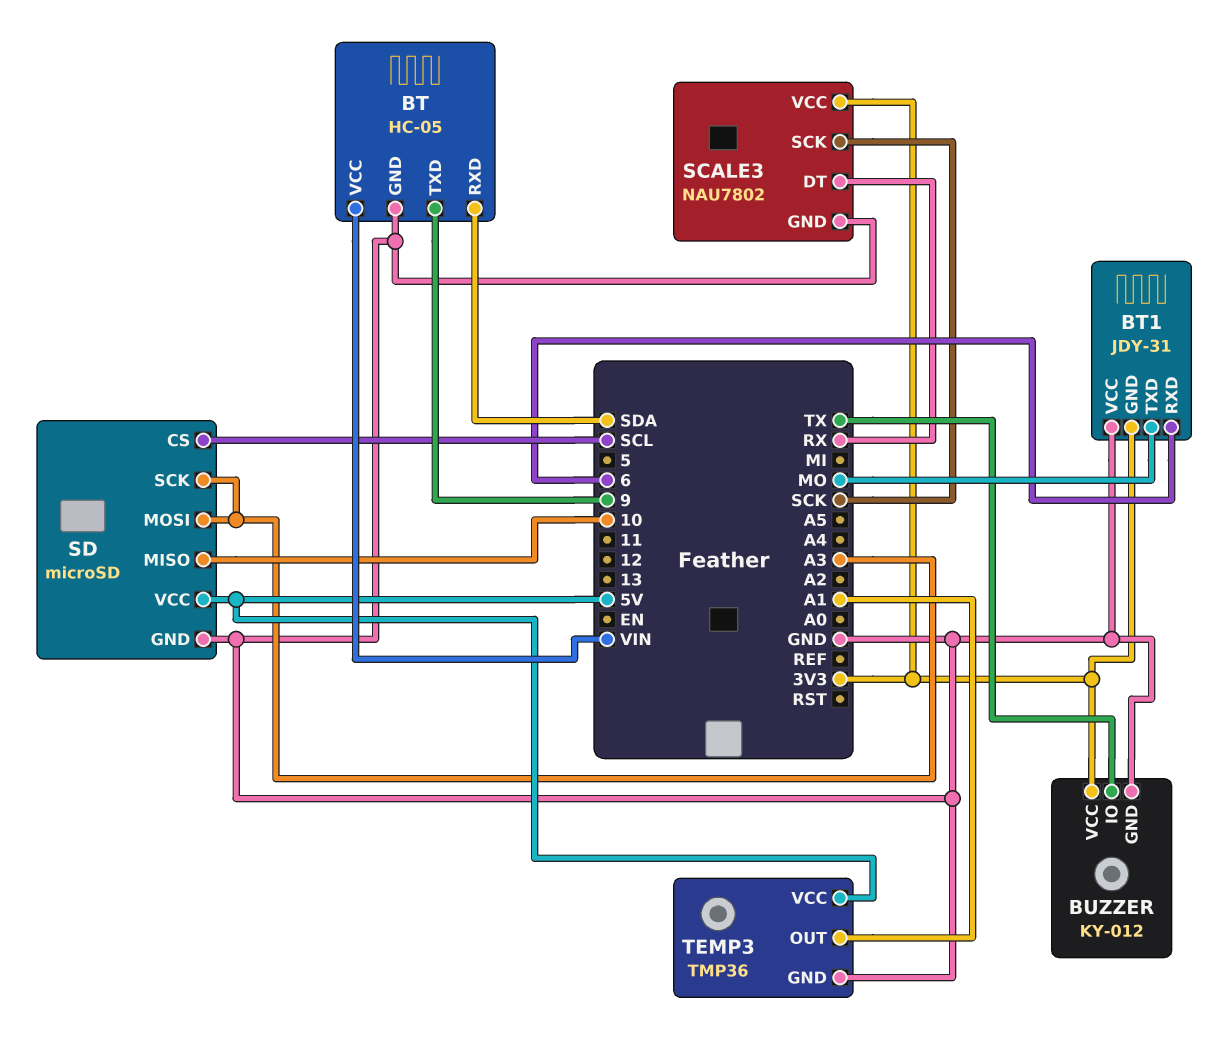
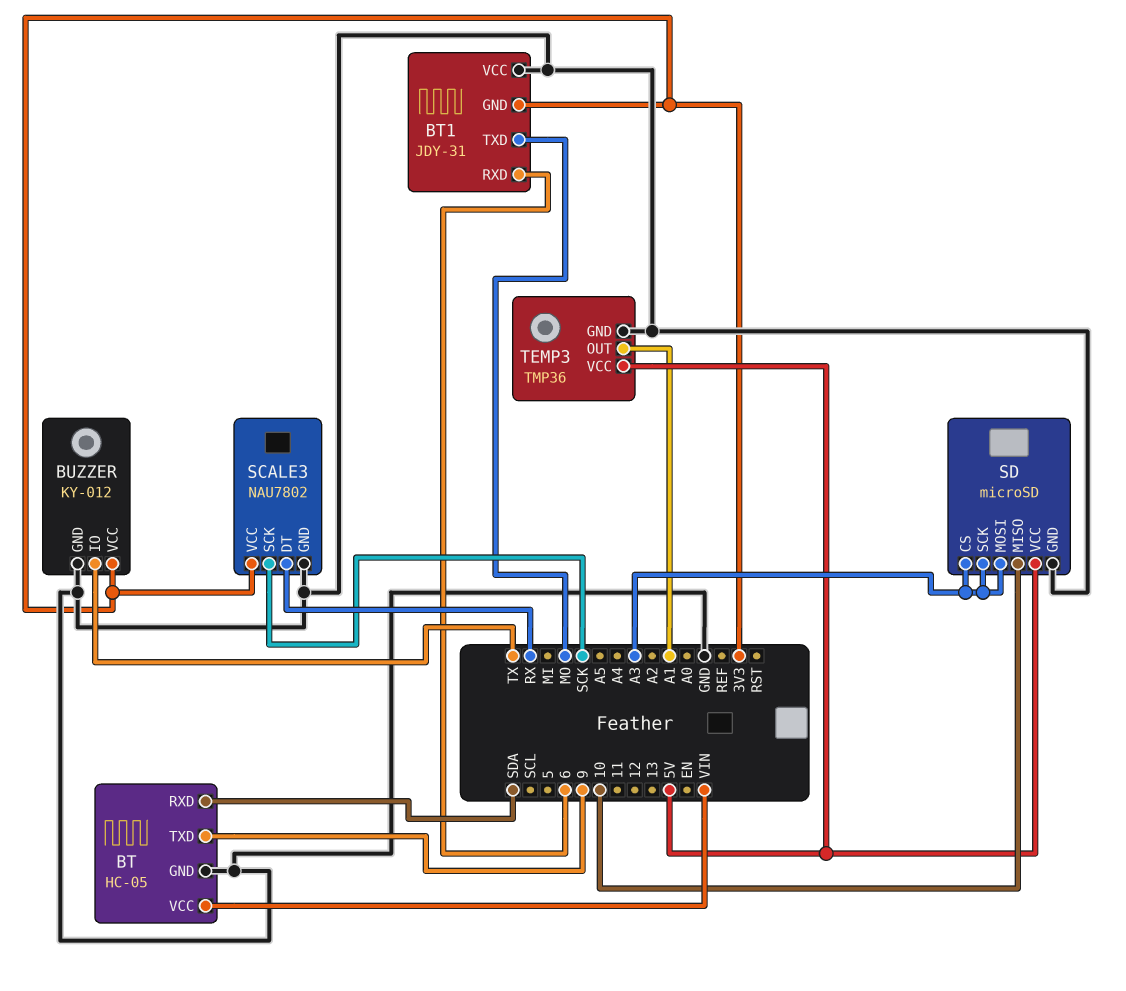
SD pin CS: SCL -> A3

